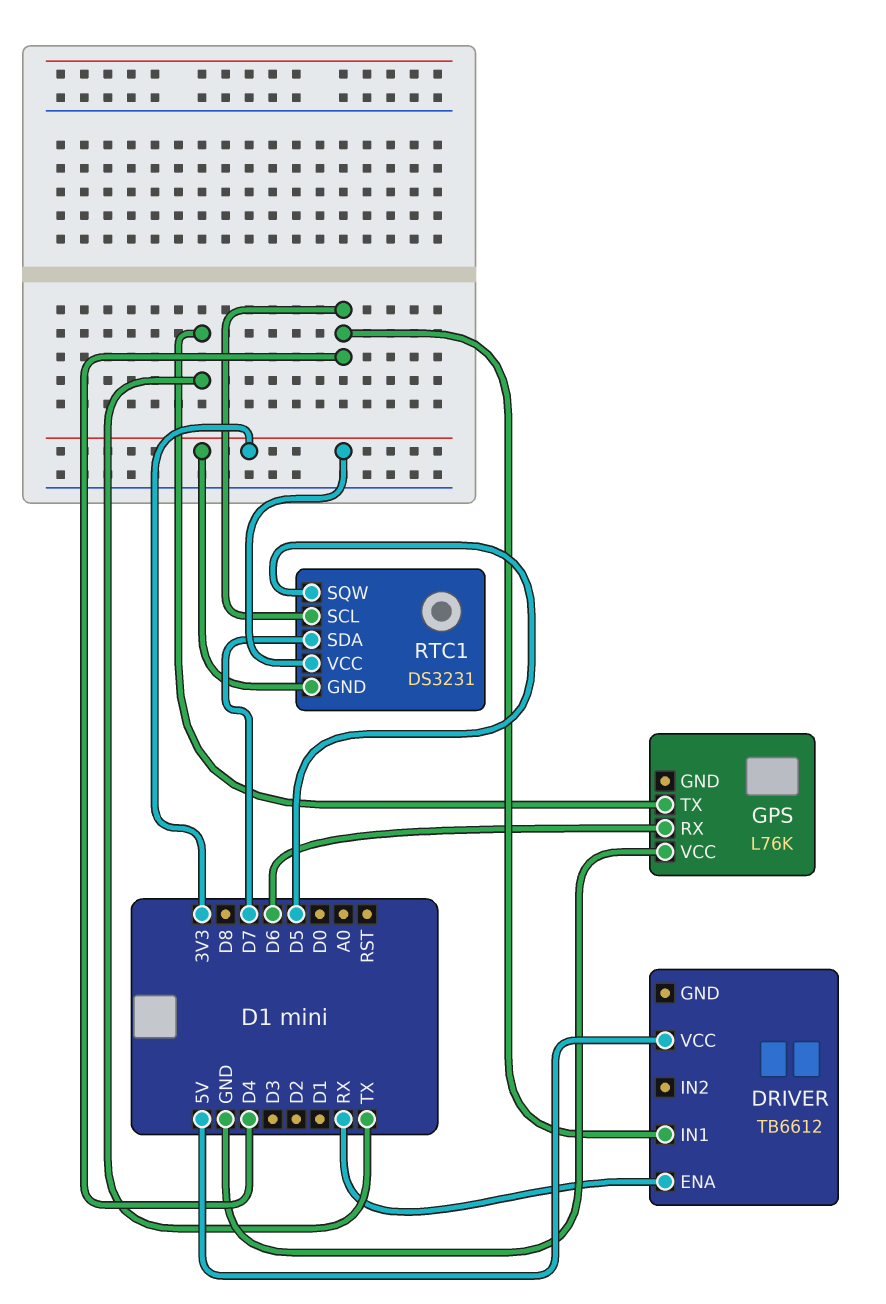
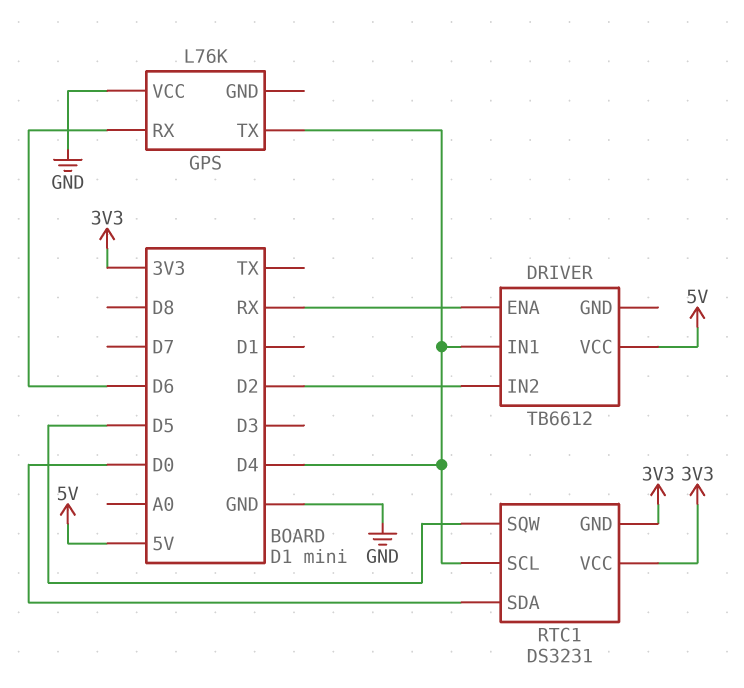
DRIVER pin IN2: none -> D2
GPS pin TX: TX -> D4
RTC1 pin SDA: D7 -> D0

